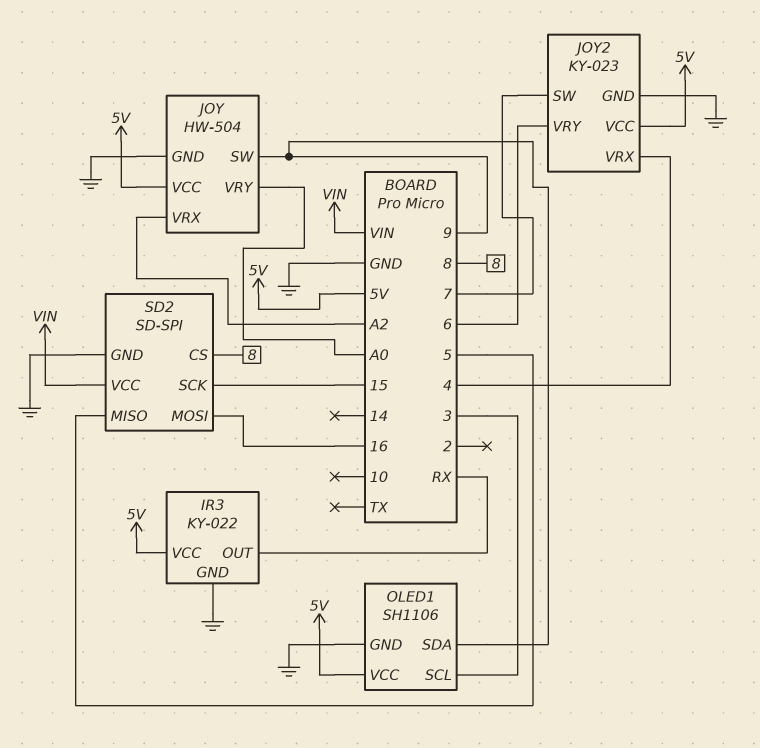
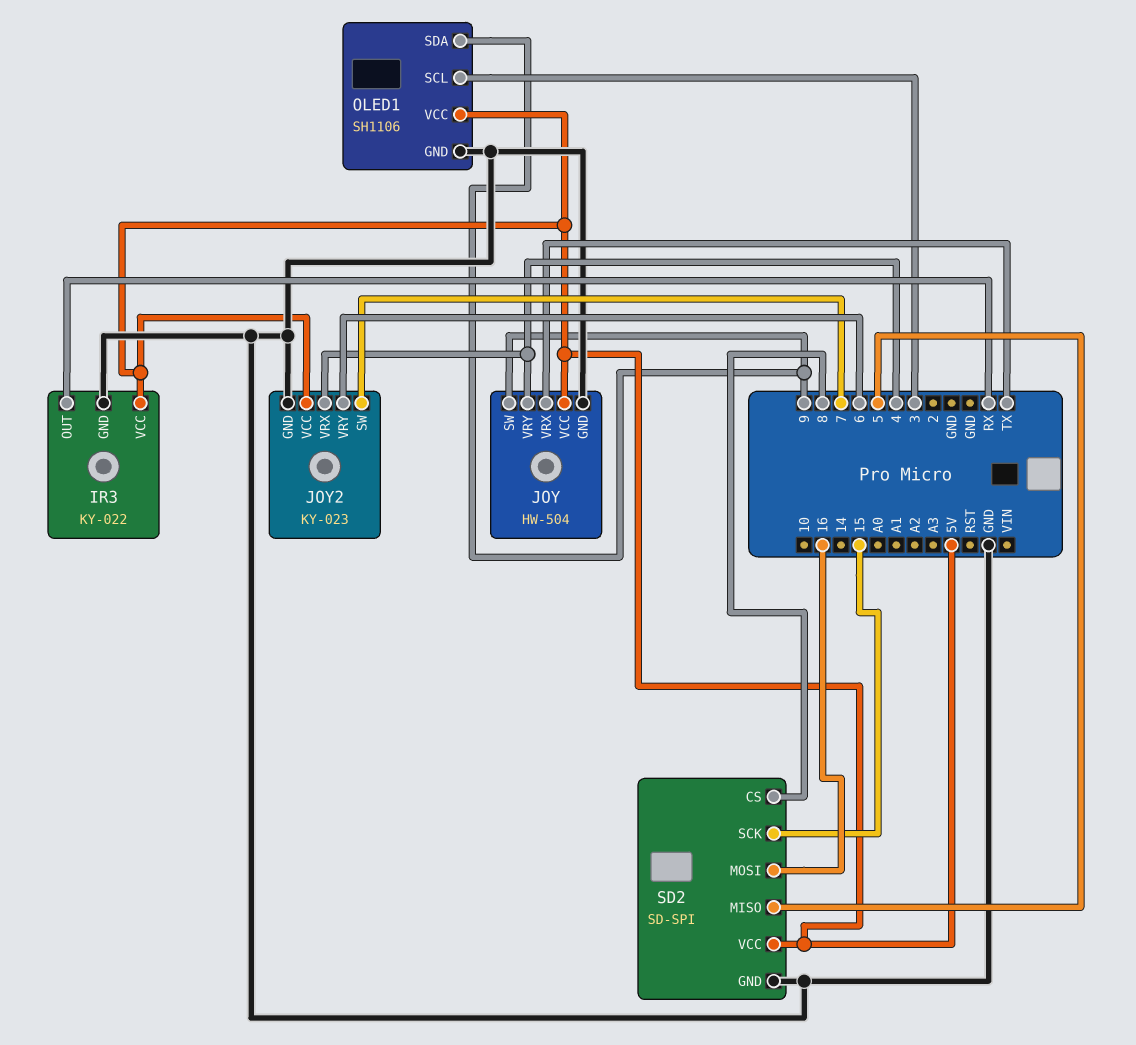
JOY pin VRX: A2 -> TX
JOY pin VRY: A0 -> 4
SD2 pin VCC: VIN -> 5V

